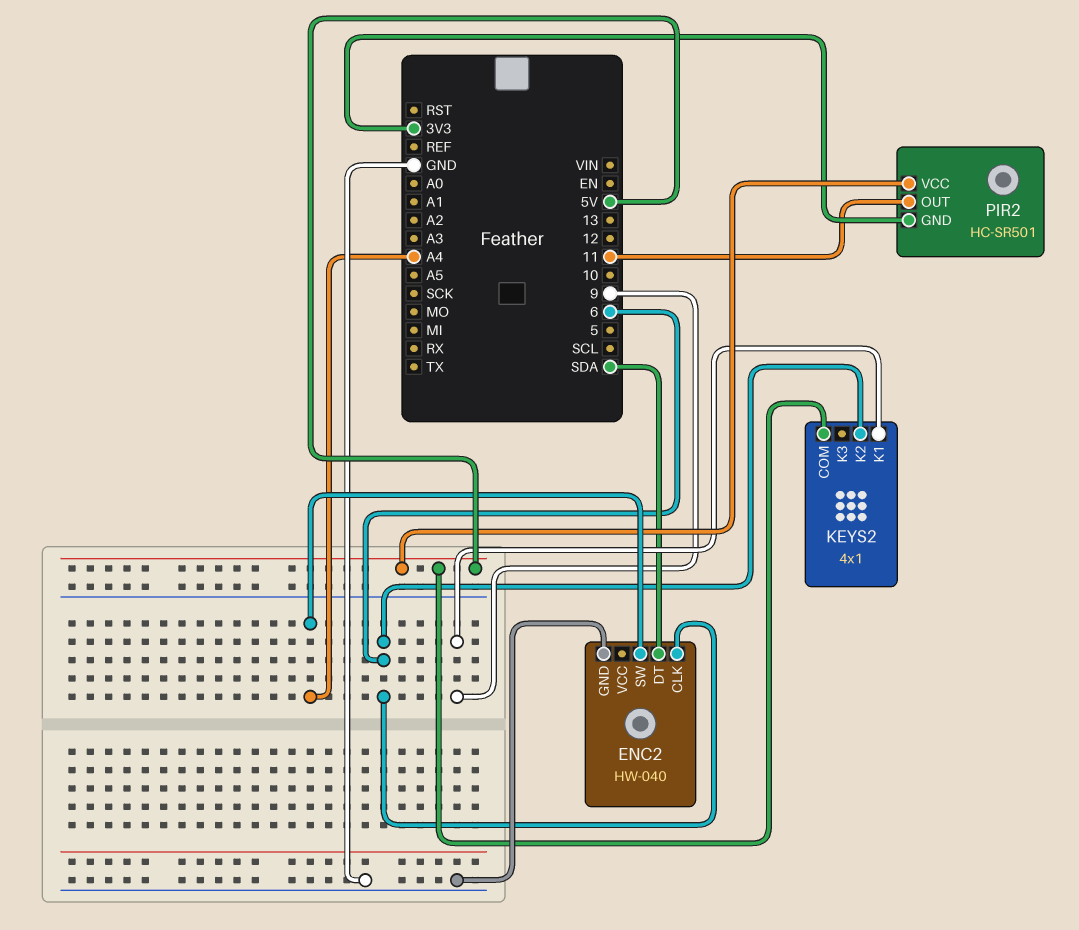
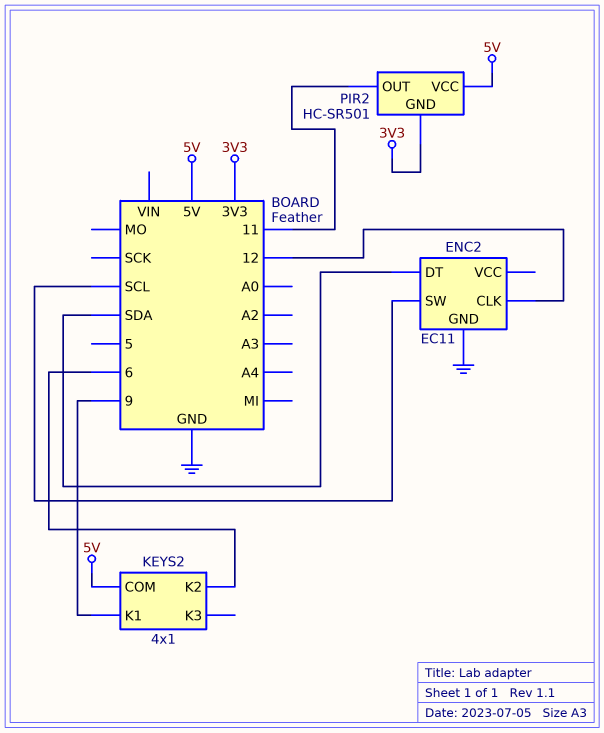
ENC2: HW-040 -> EC11
ENC2 pin CLK: 6 -> 12
ENC2 pin SW: A4 -> SCL

